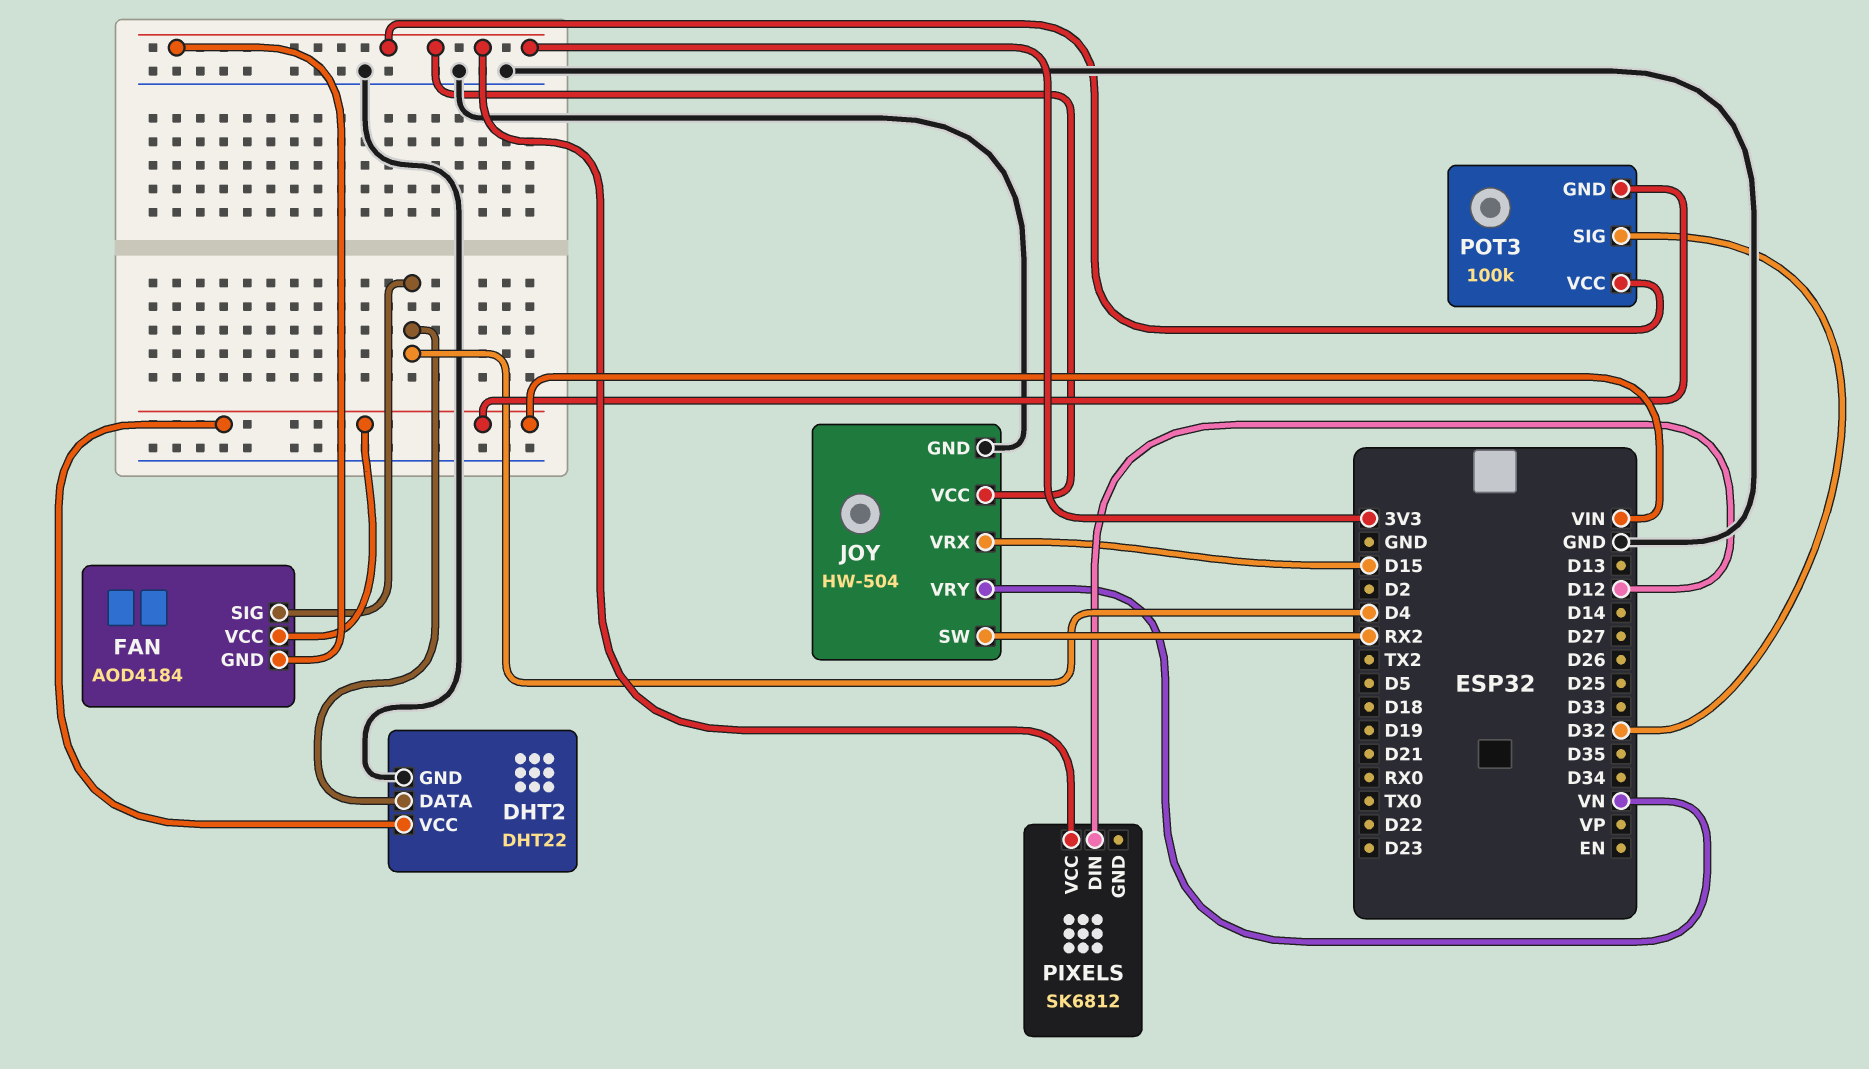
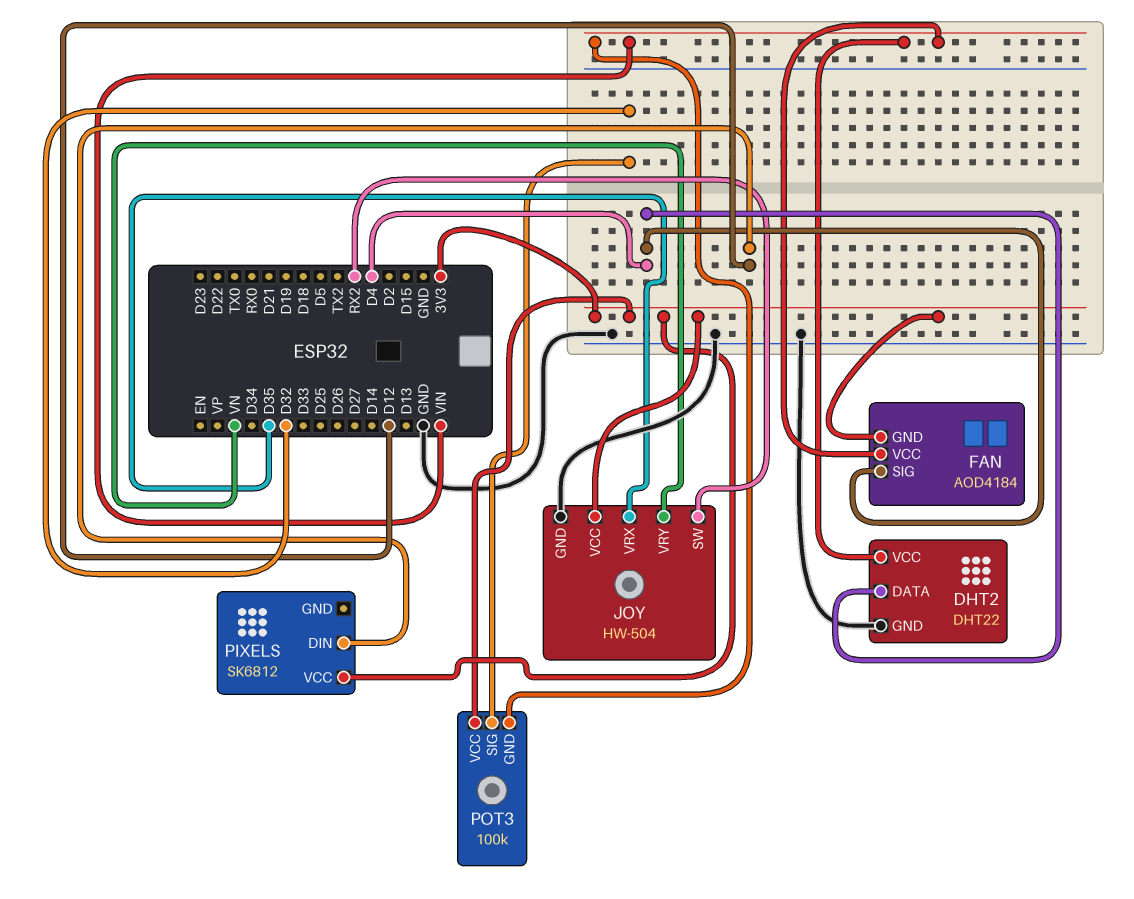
JOY pin VRX: D15 -> D35

